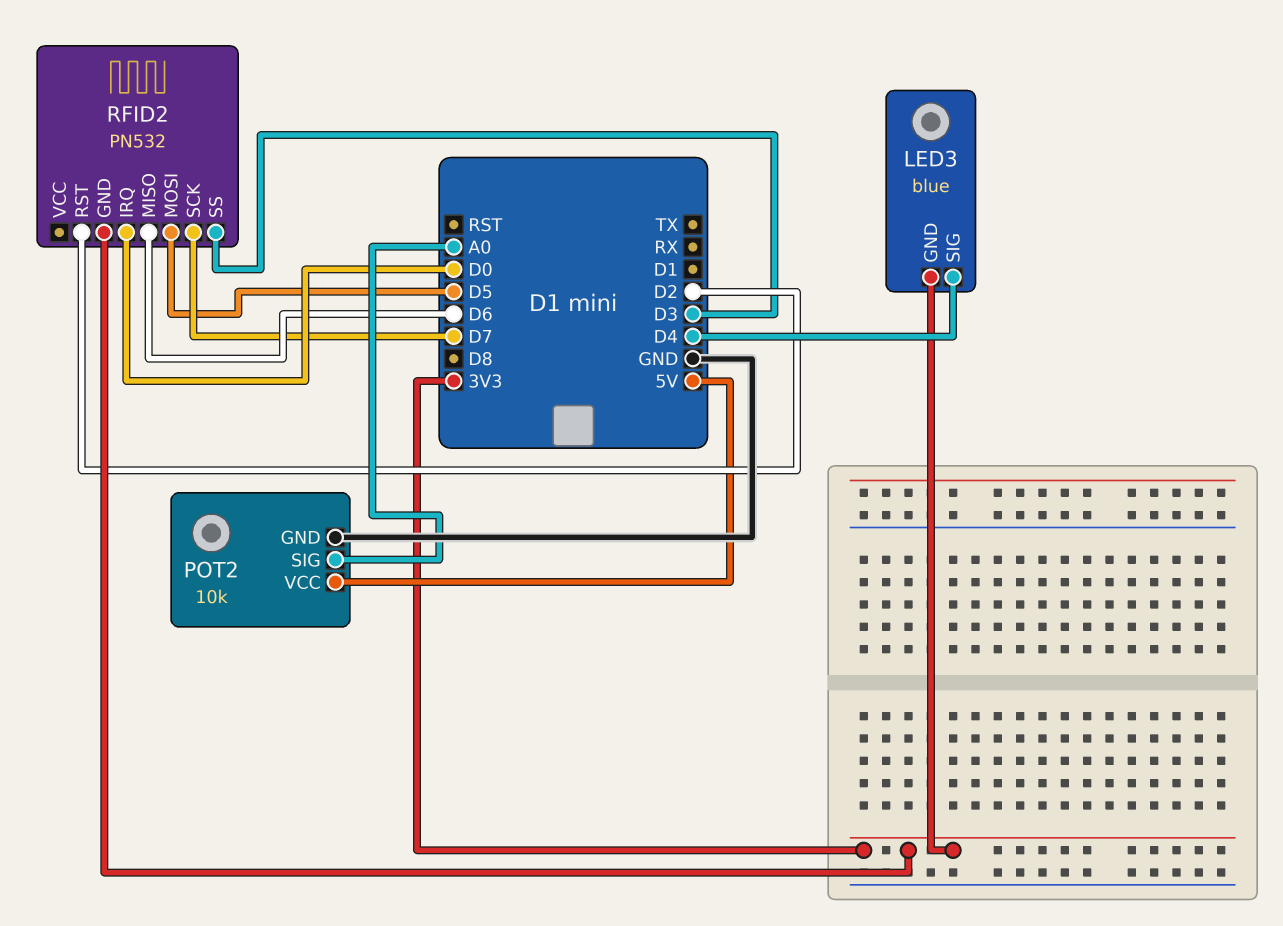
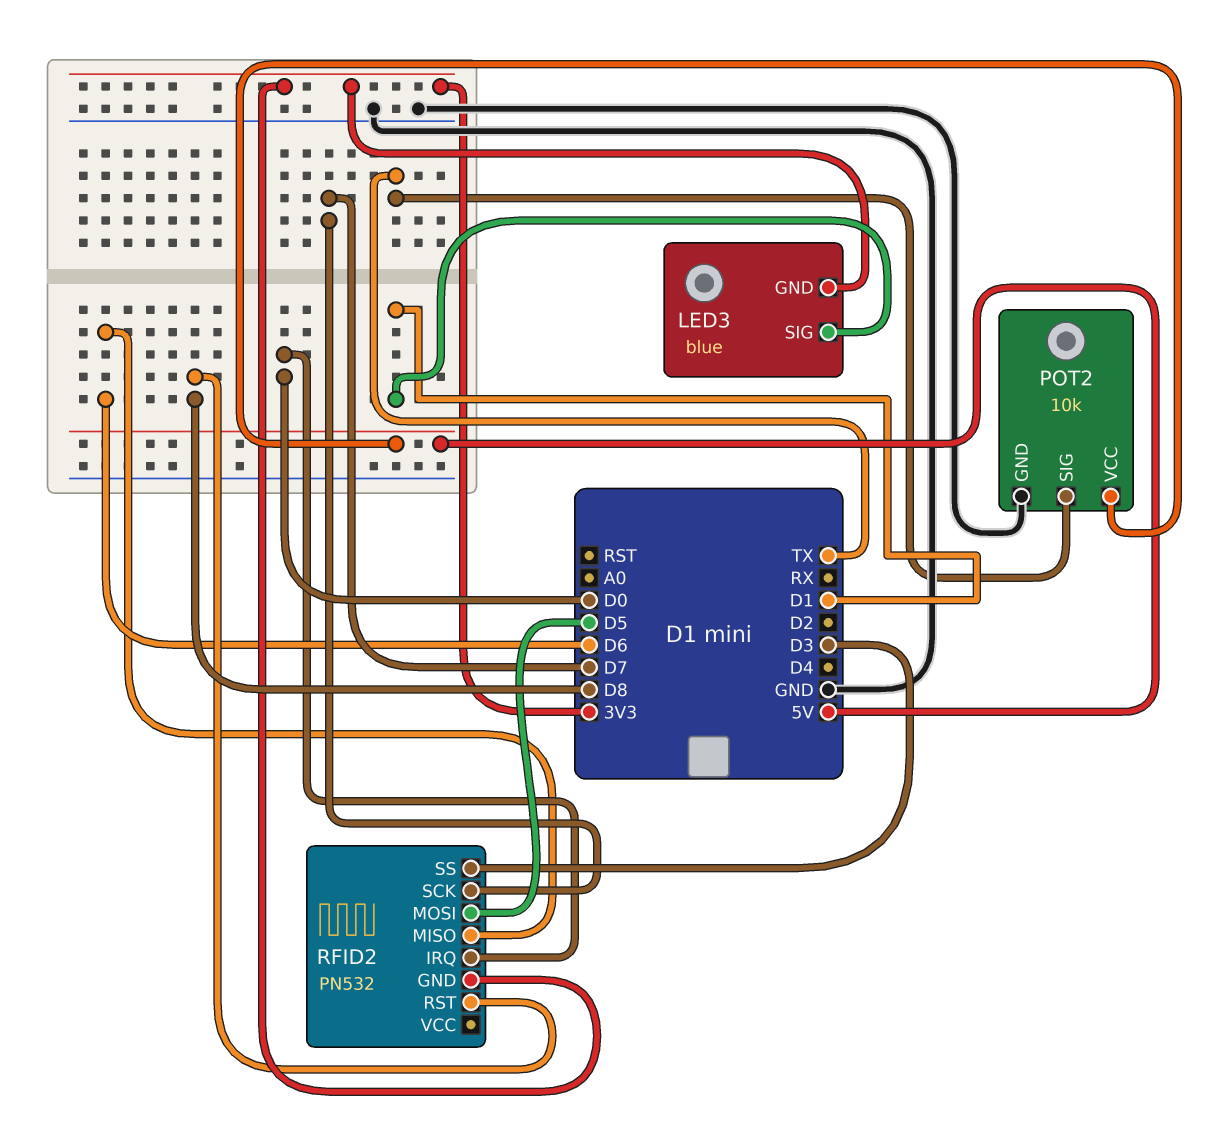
LED3 pin SIG: D4 -> D1
POT2 pin SIG: A0 -> TX
RFID2 pin RST: D2 -> D8

